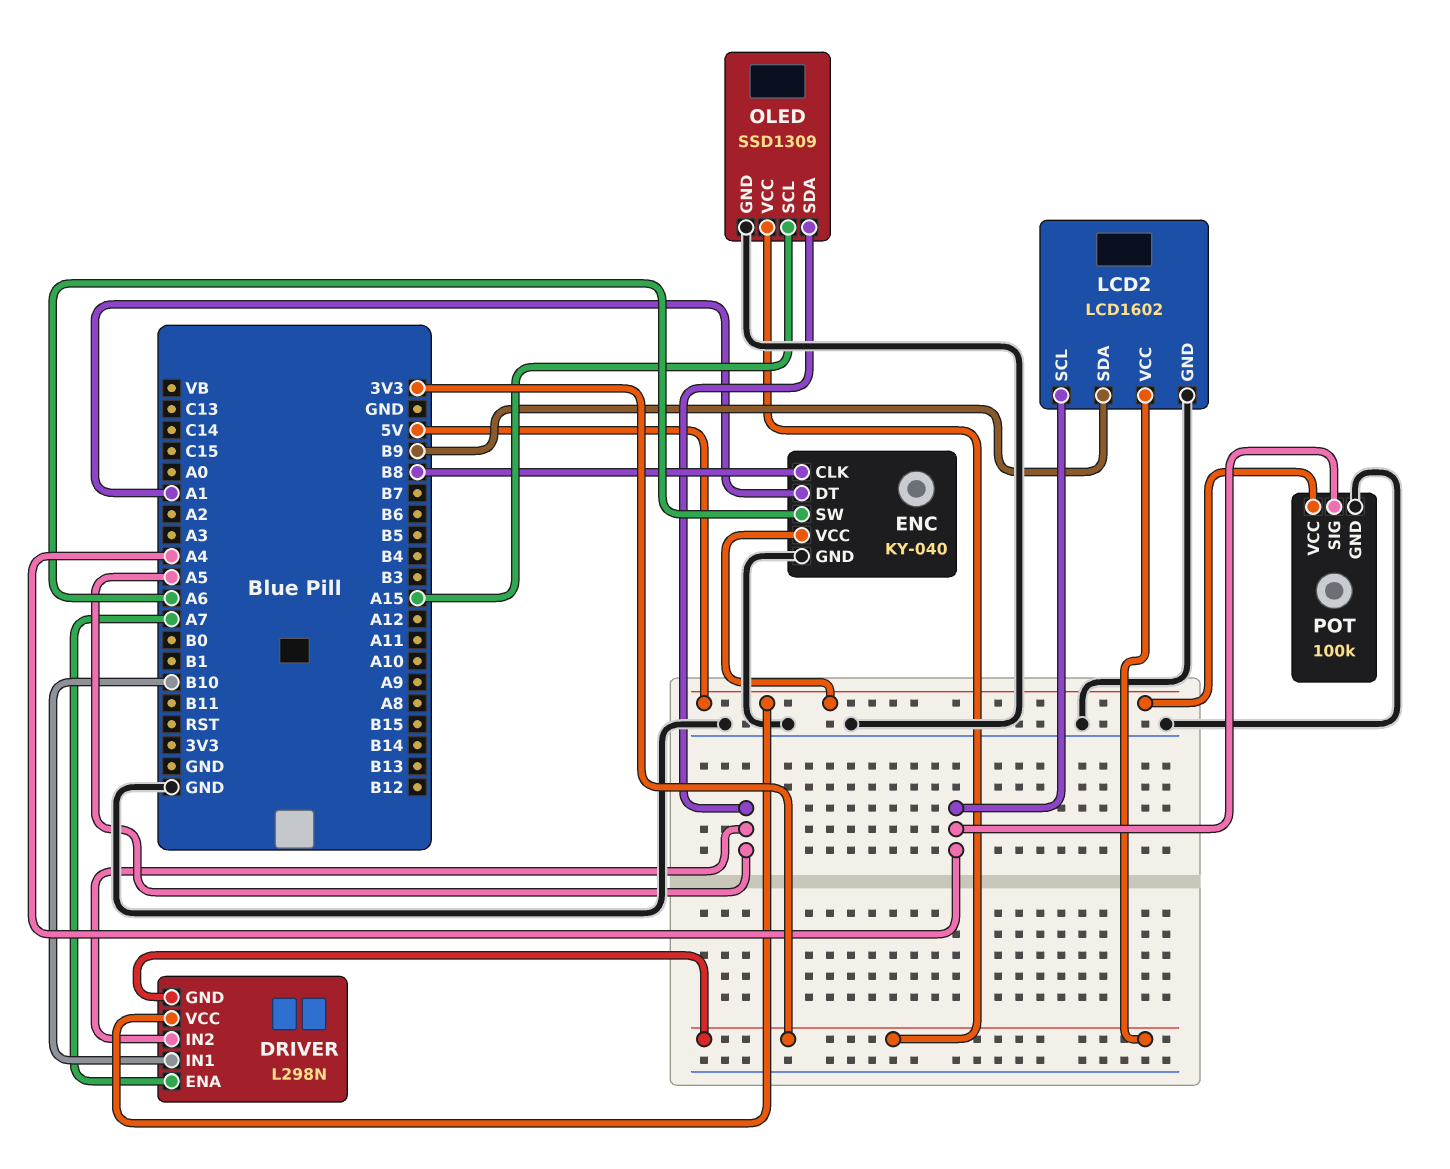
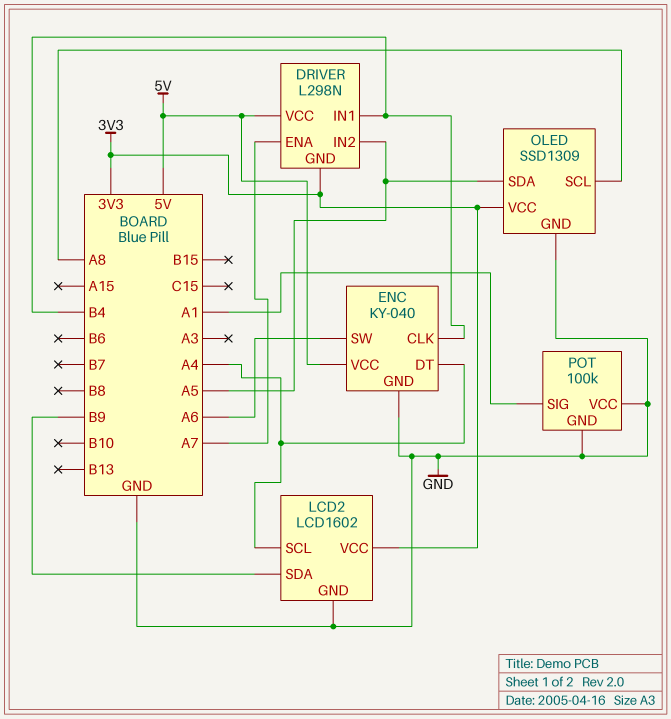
DRIVER pin IN1: B10 -> B4
ENC pin CLK: B8 -> B4
ENC pin DT: A1 -> A4
OLED pin SCL: A15 -> A8
POT pin SIG: A4 -> A1
POT pin VCC: 5V -> GND

